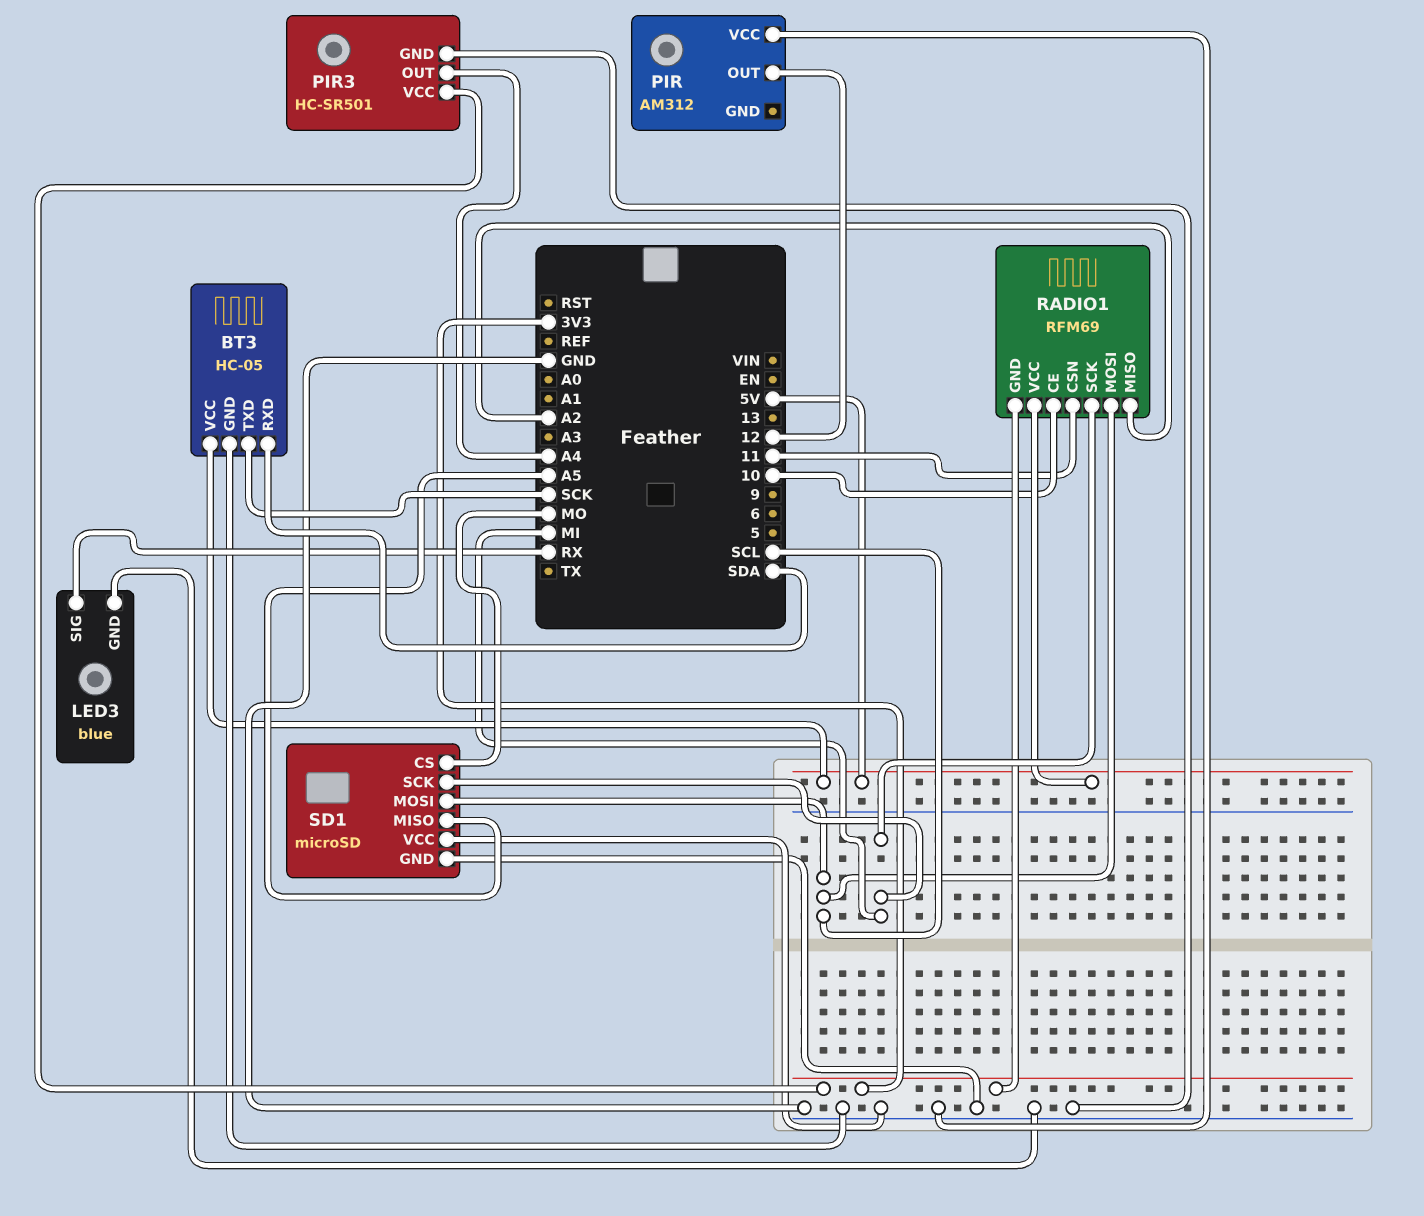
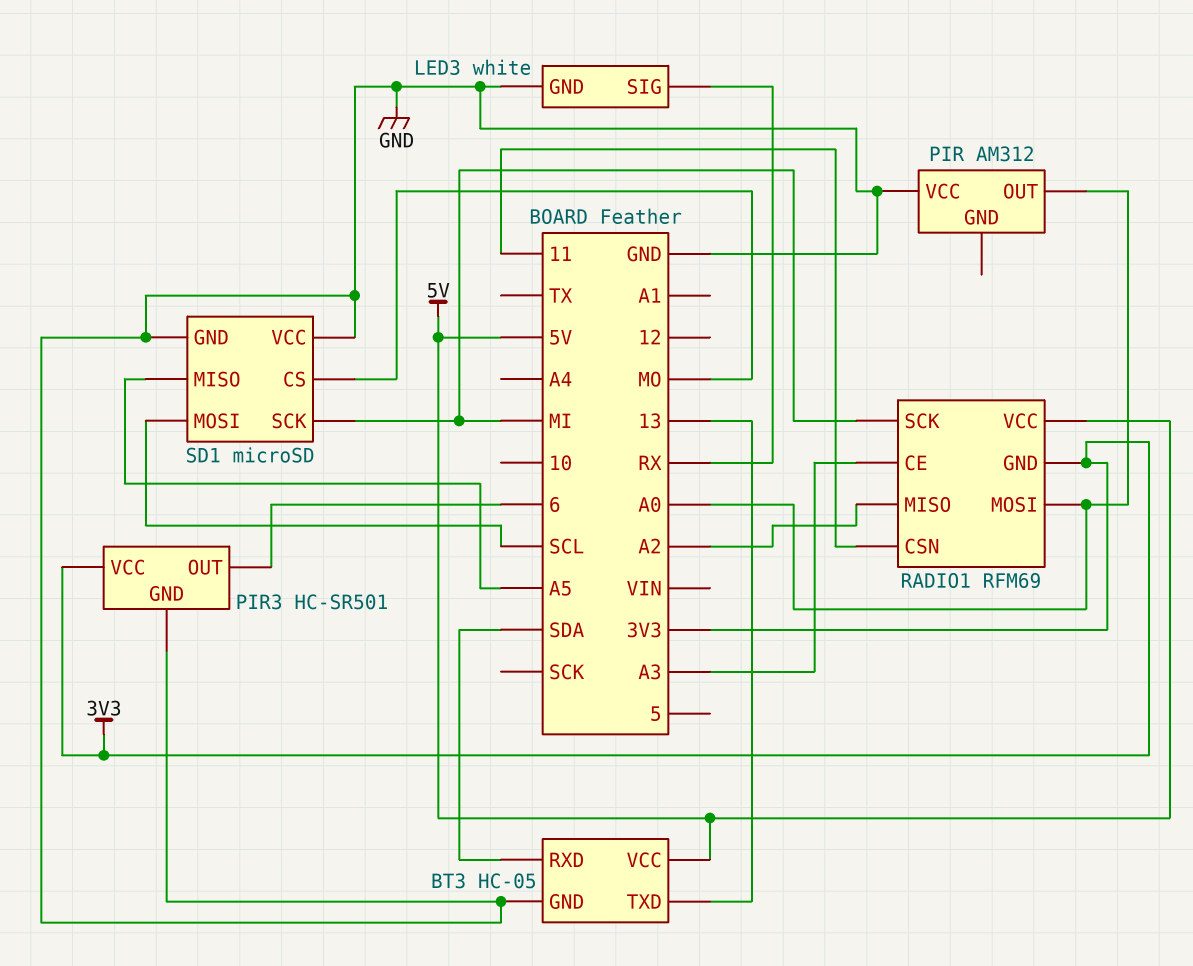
BT3 pin TXD: SCK -> 13
LED3: blue -> white
PIR pin OUT: 12 -> A0
PIR3 pin OUT: A4 -> 6
RADIO1 pin CE: 10 -> A3
RADIO1 pin MOSI: SCL -> A0

